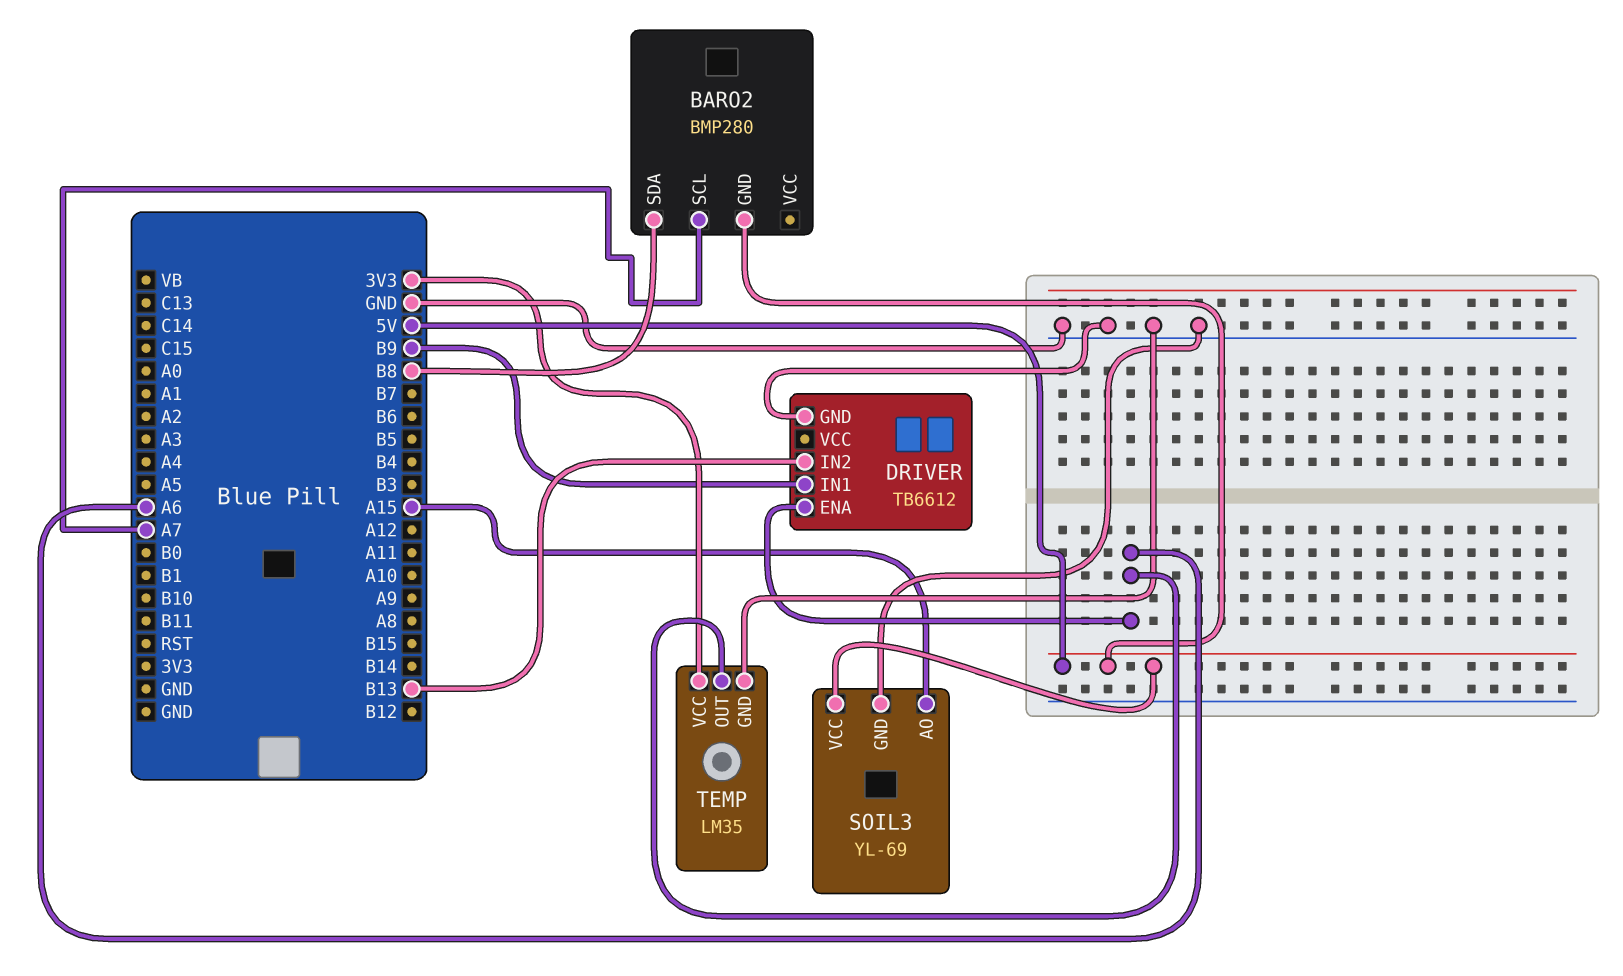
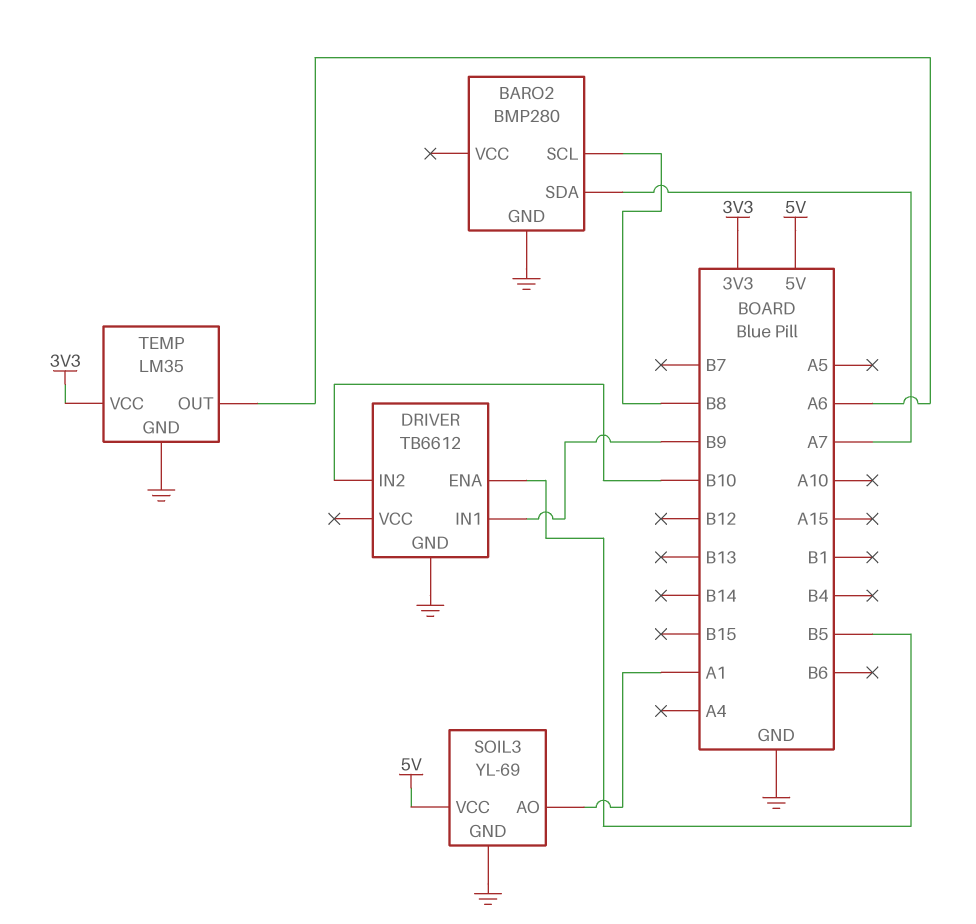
BARO2 pin GND: 5V -> GND
BARO2 pin SCL: A7 -> B8
BARO2 pin SDA: B8 -> A7
DRIVER pin ENA: A6 -> B5
DRIVER pin IN2: B13 -> B10
SOIL3 pin AO: A15 -> A1

